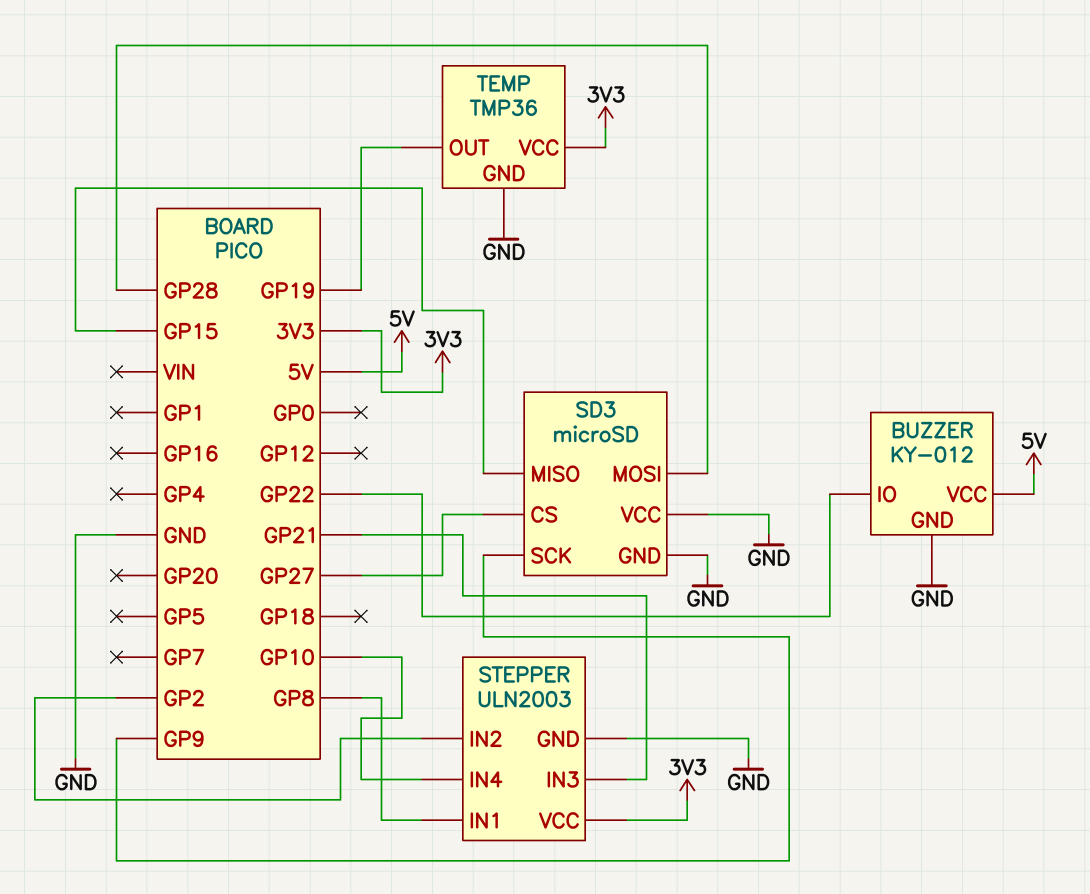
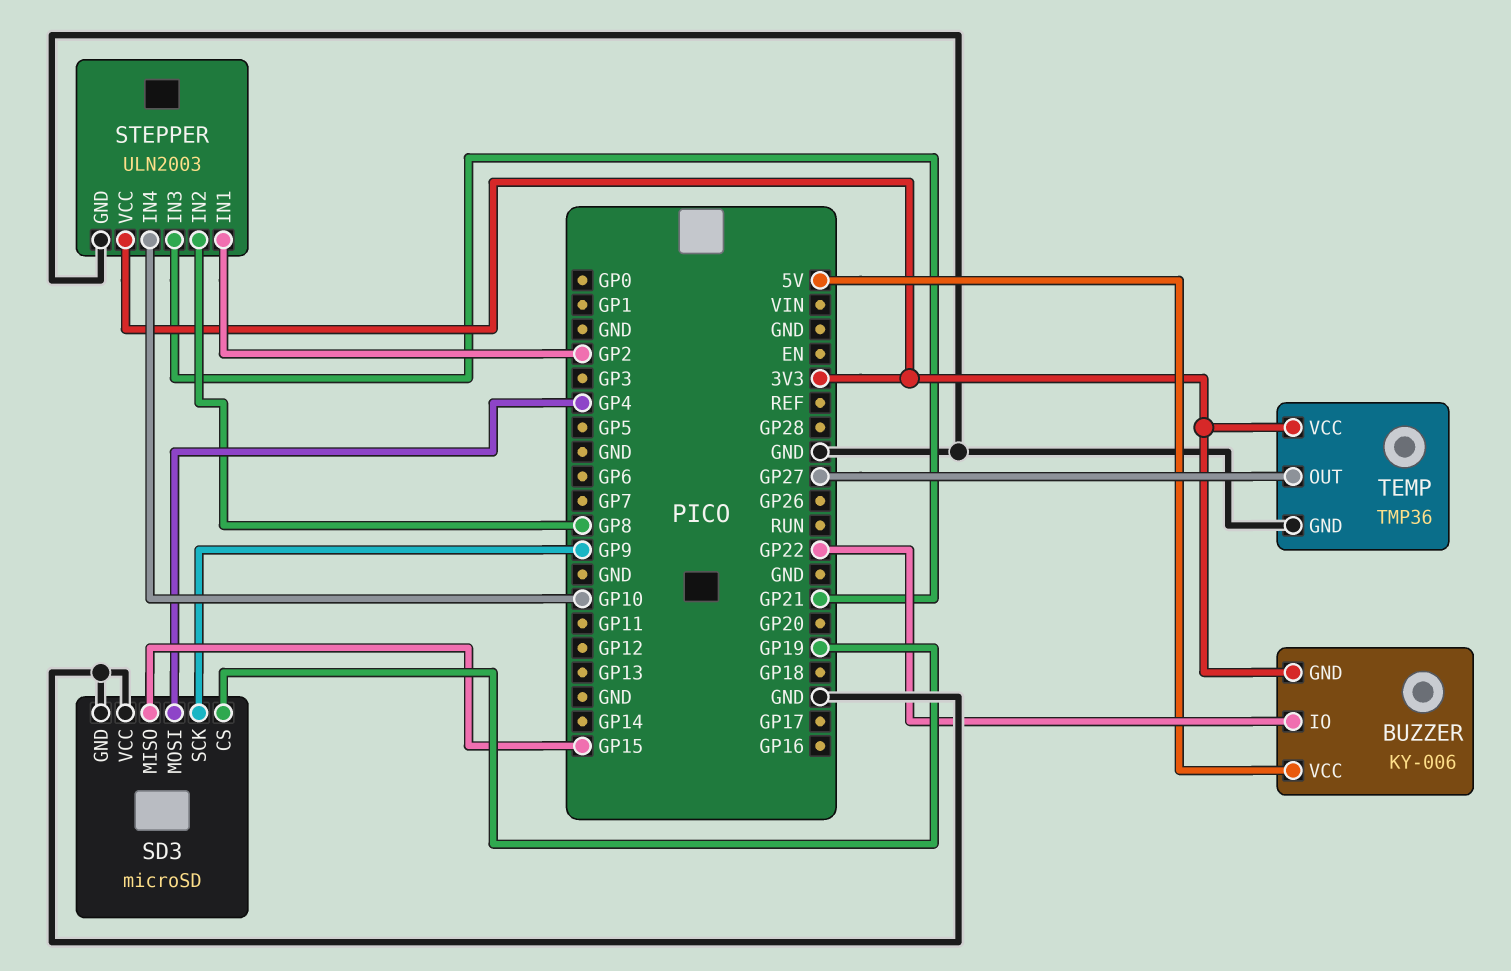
BUZZER: KY-012 -> KY-006
BUZZER pin GND: GND -> 3V3
SD3 pin CS: GP27 -> GP19
SD3 pin MOSI: GP28 -> GP4
STEPPER pin IN1: GP8 -> GP2
STEPPER pin IN2: GP2 -> GP8
TEMP pin OUT: GP19 -> GP27

